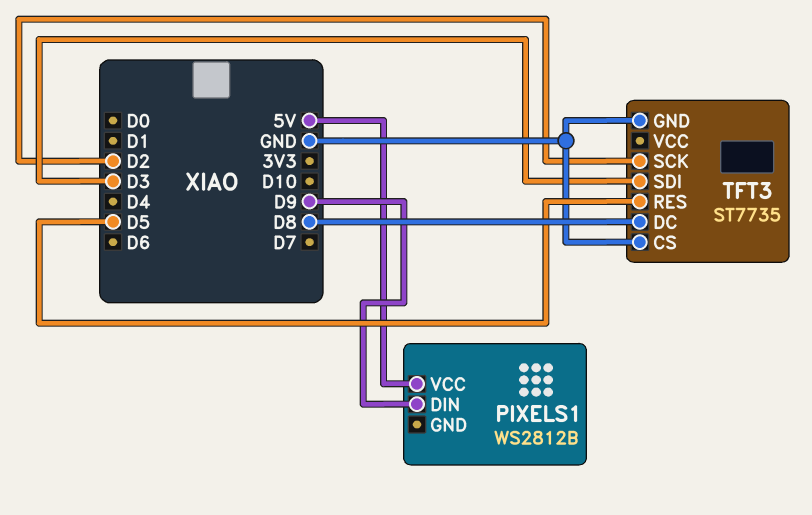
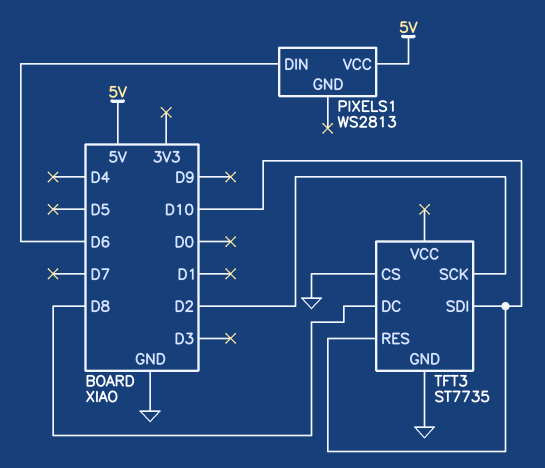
PIXELS1: WS2812B -> WS2813
PIXELS1 pin DIN: D9 -> D6
TFT3 pin RES: D5 -> D10
TFT3 pin SDI: D3 -> D10

